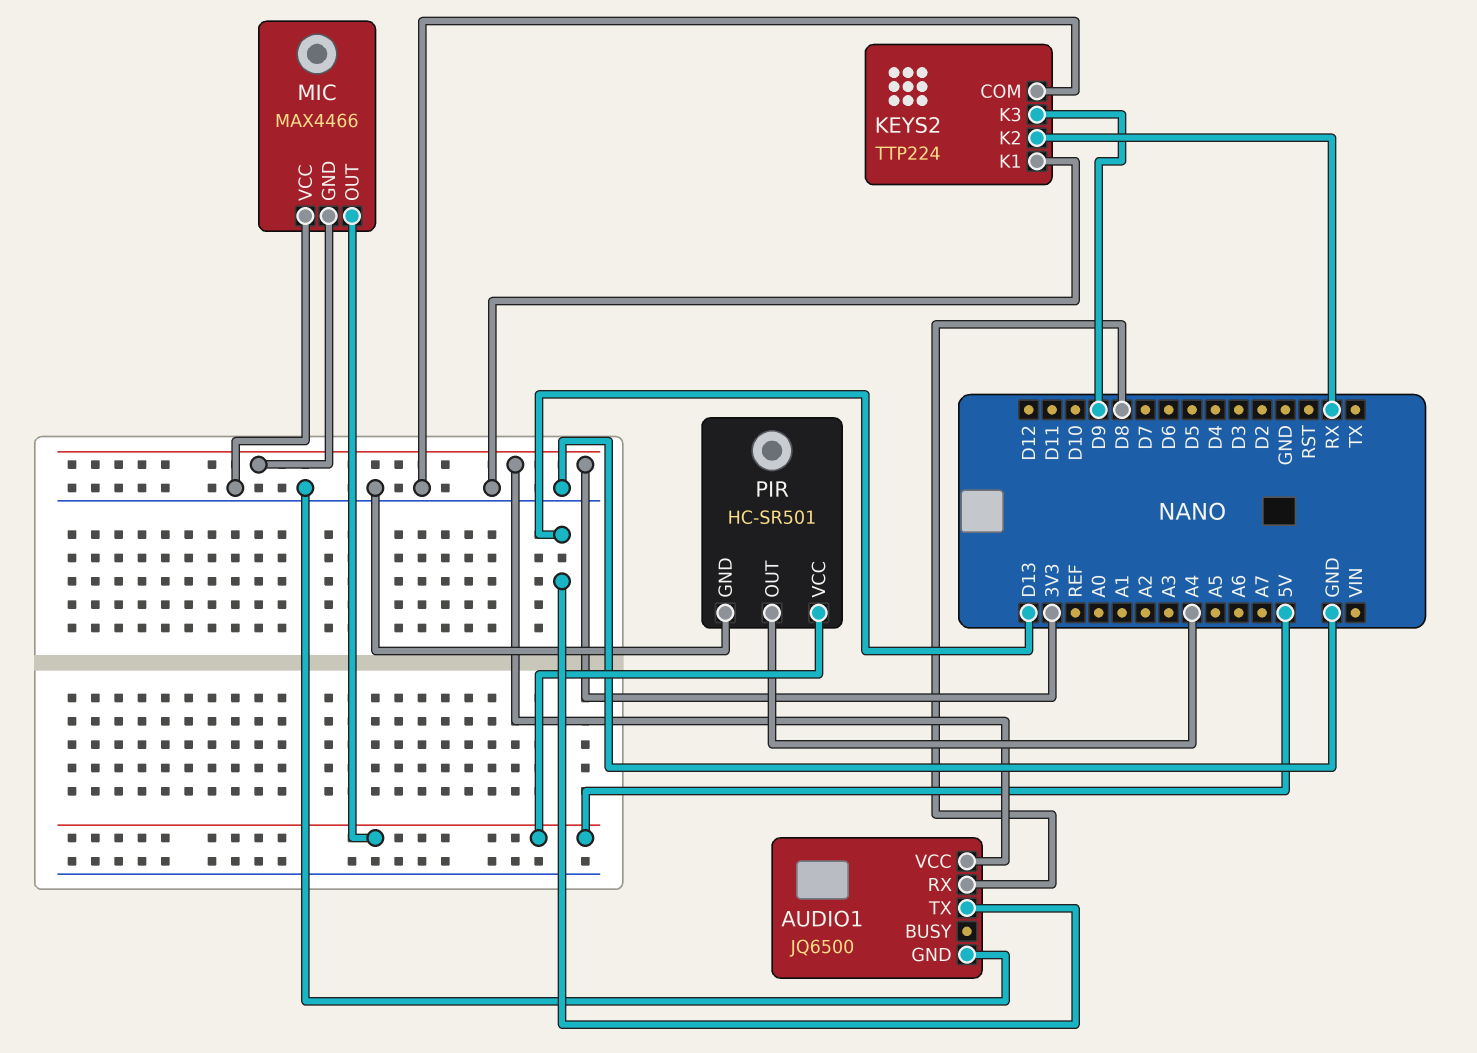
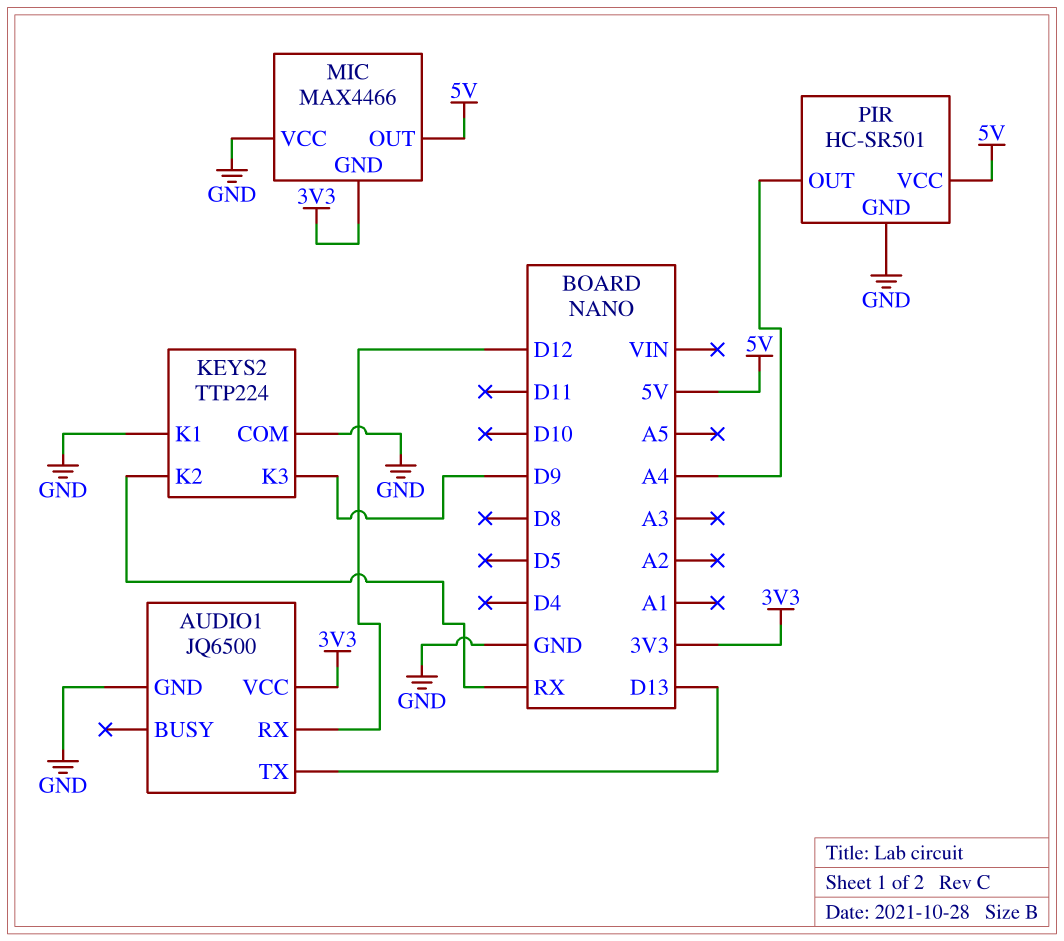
AUDIO1 pin RX: D8 -> D12

